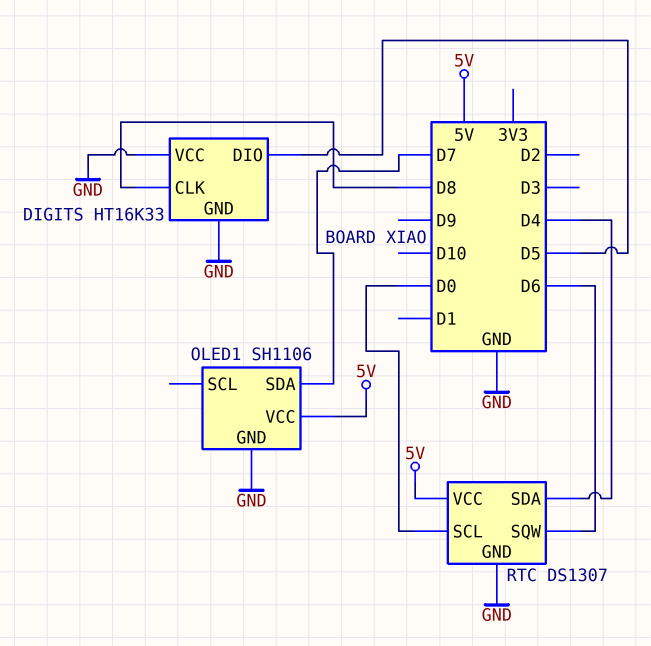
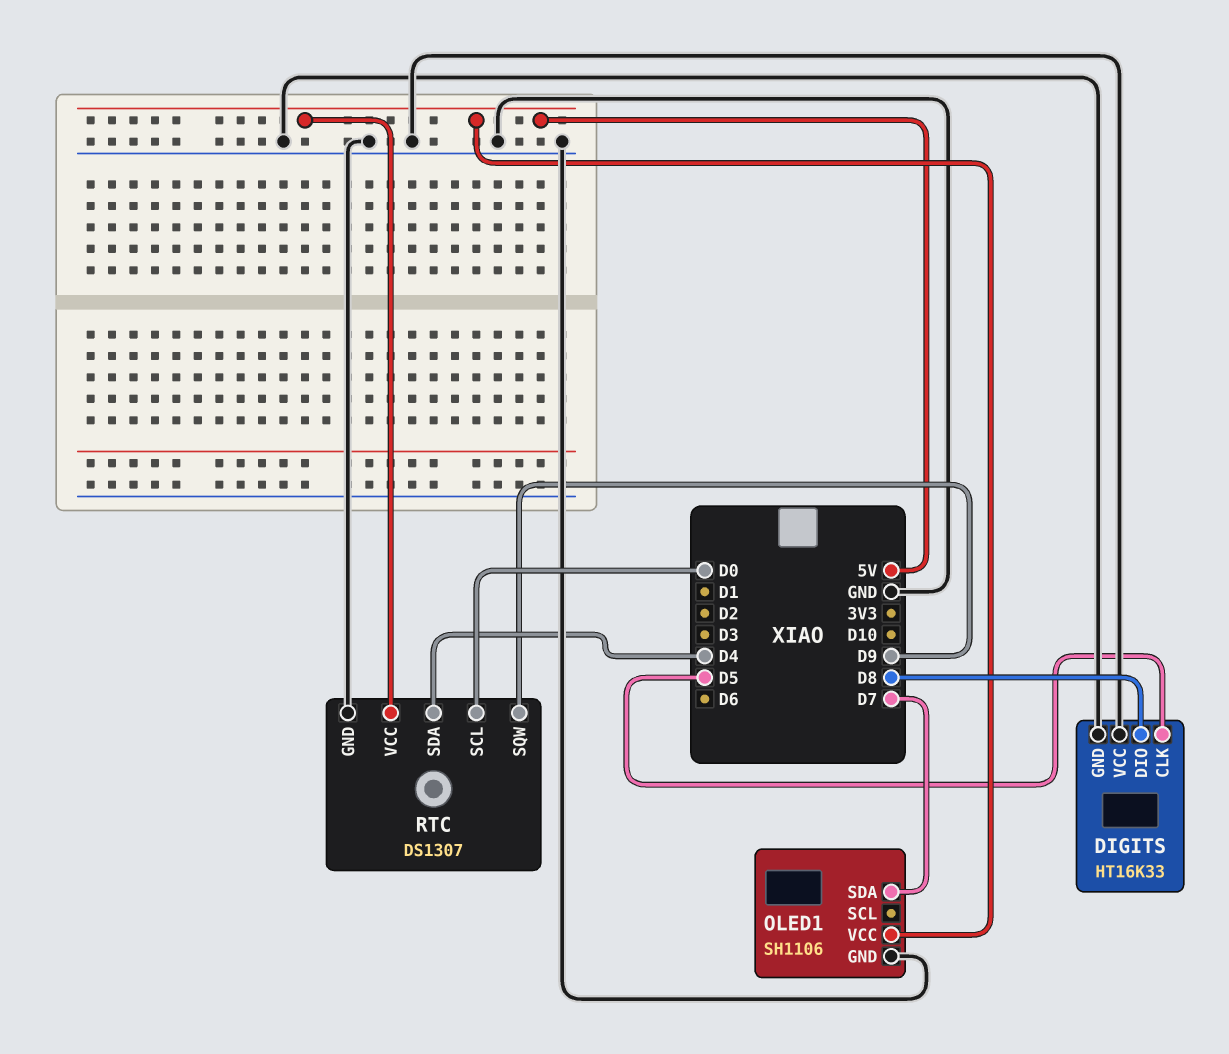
DIGITS pin CLK: D8 -> D5
DIGITS pin DIO: D5 -> D8
RTC pin SQW: D6 -> D9

